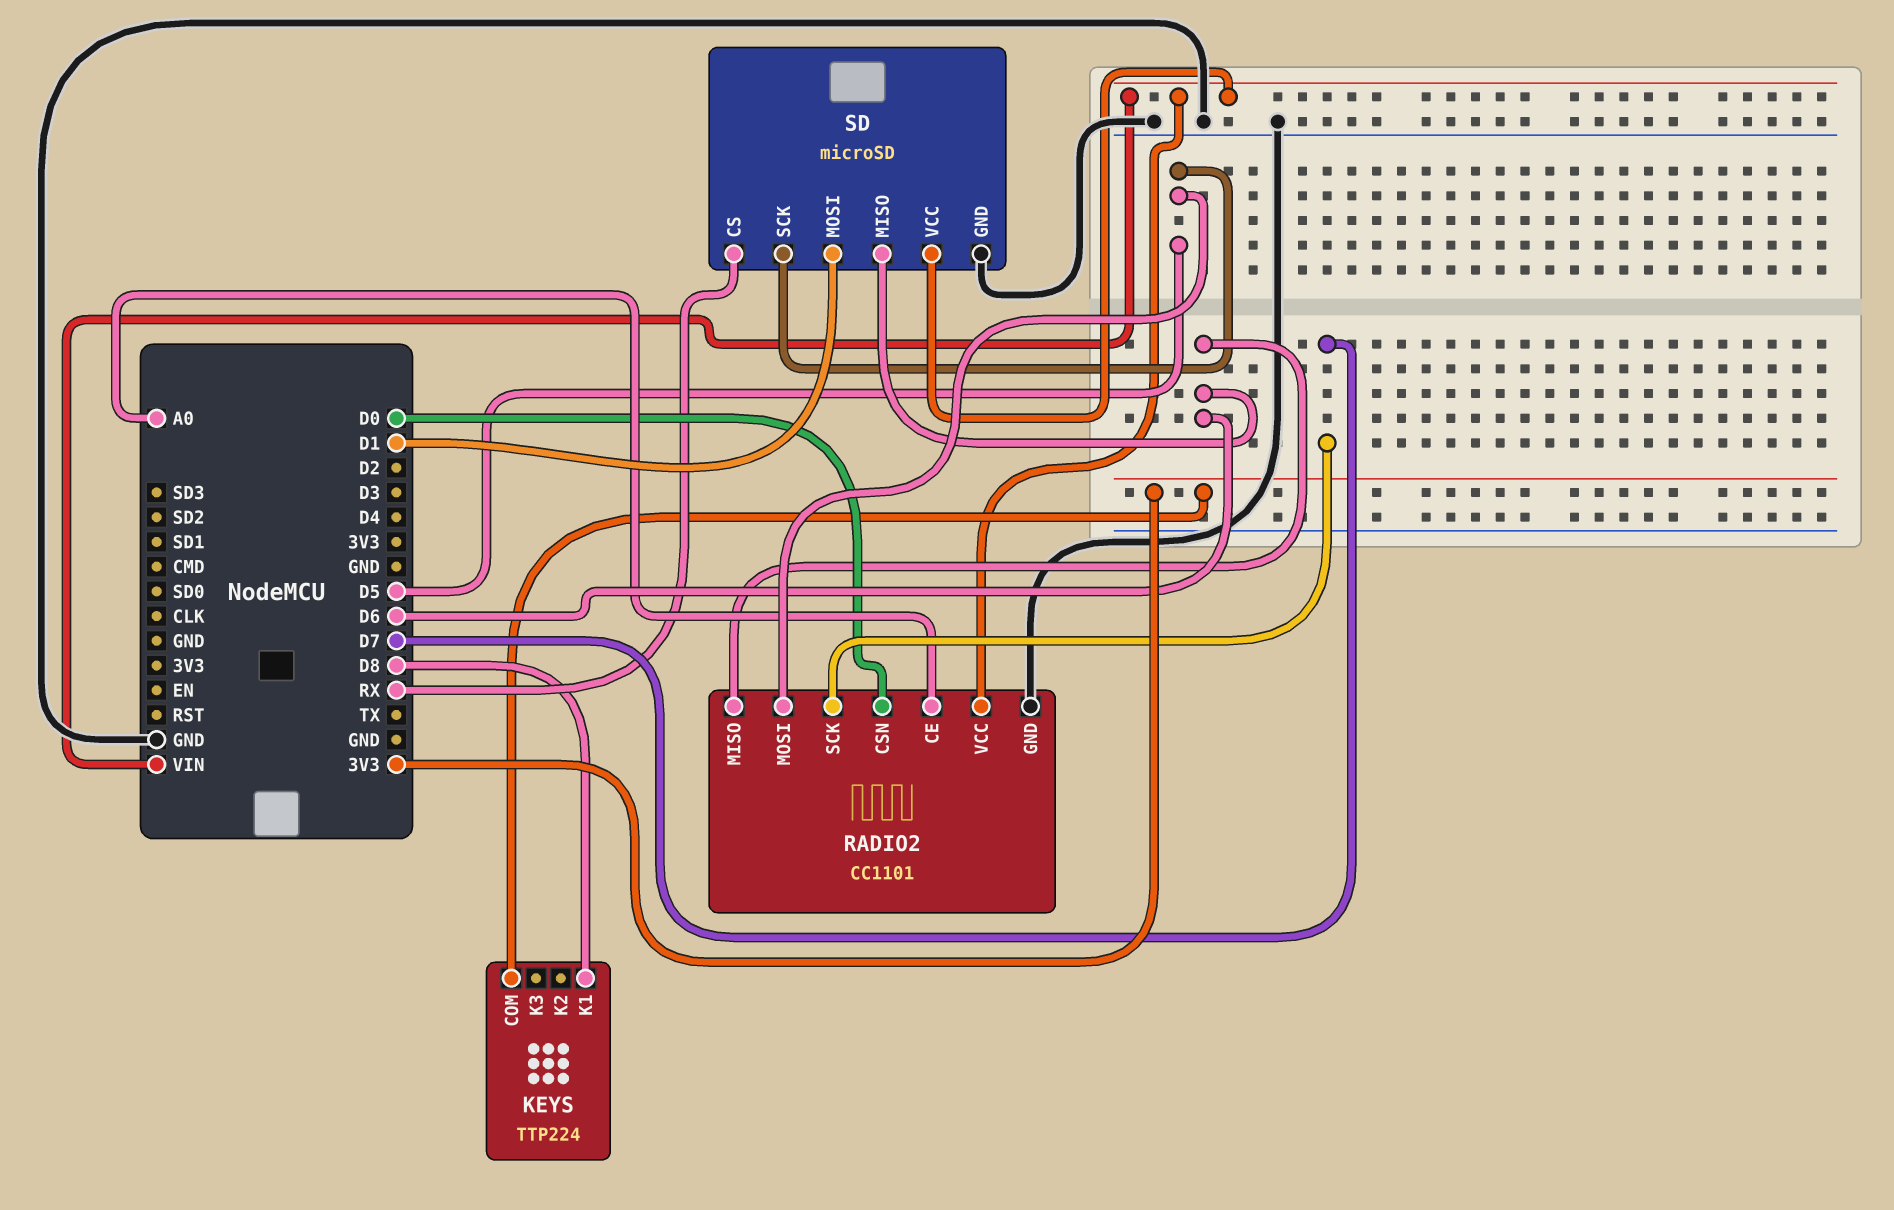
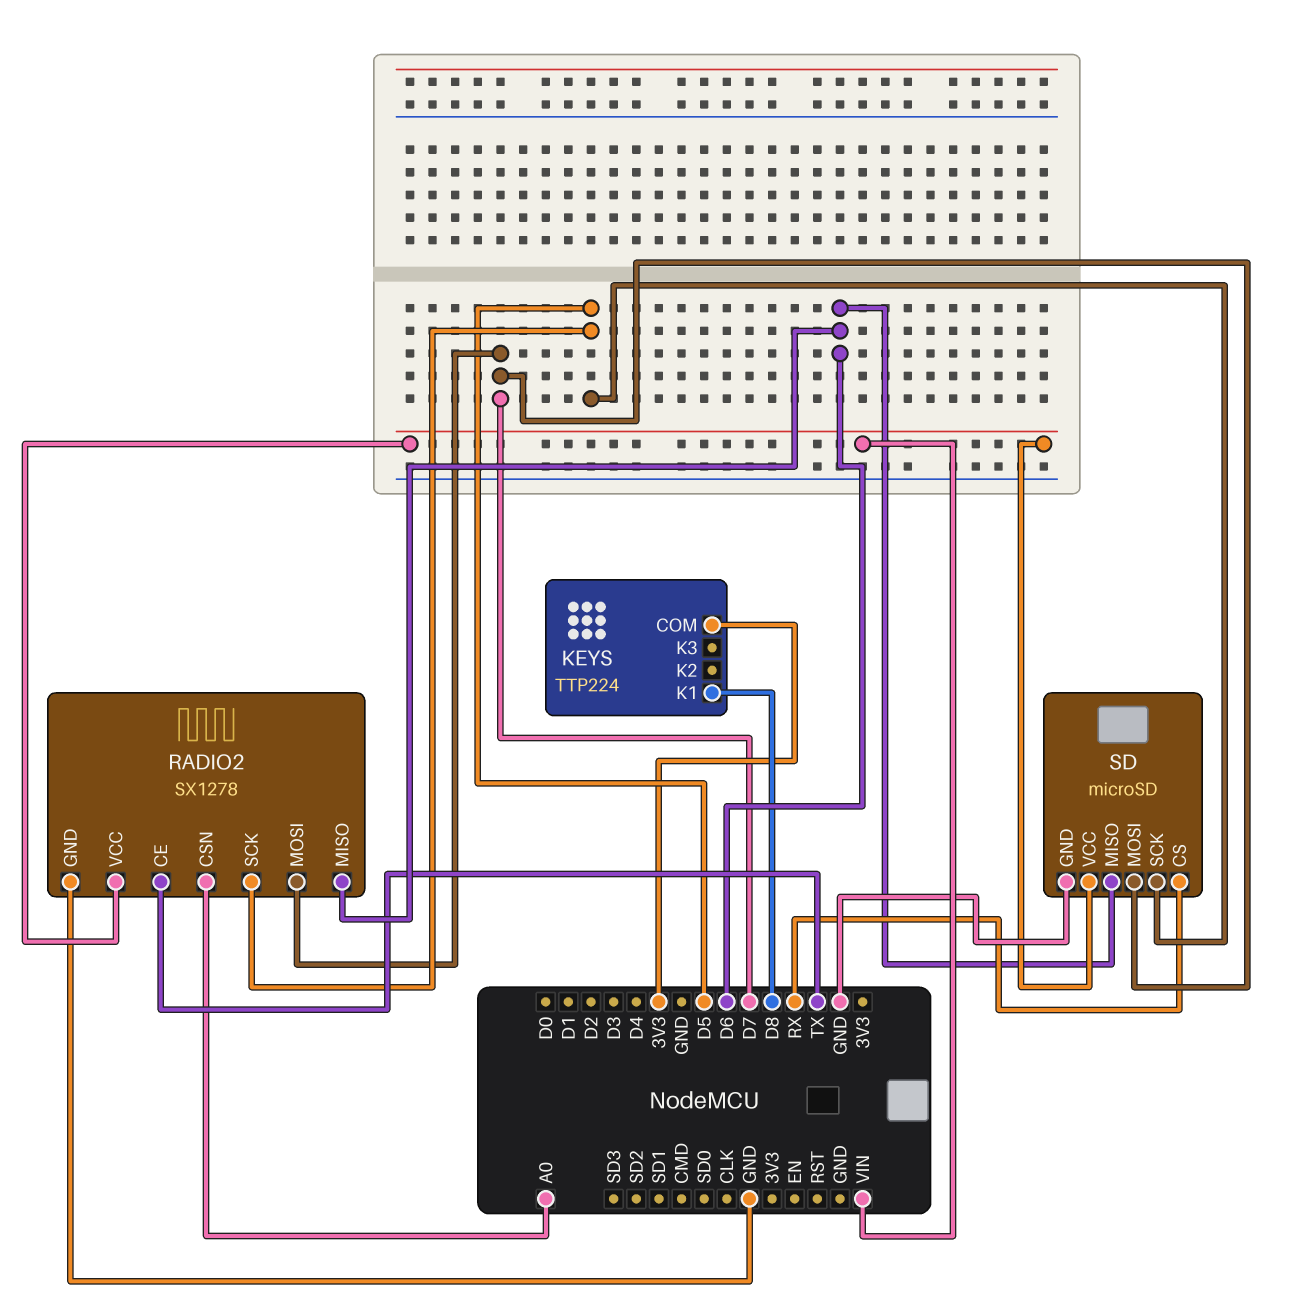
RADIO2: CC1101 -> SX1278
RADIO2 pin CE: A0 -> TX
RADIO2 pin CSN: D0 -> A0
RADIO2 pin MOSI: D5 -> D7
RADIO2 pin SCK: D7 -> D5
SD pin MOSI: D1 -> D7

